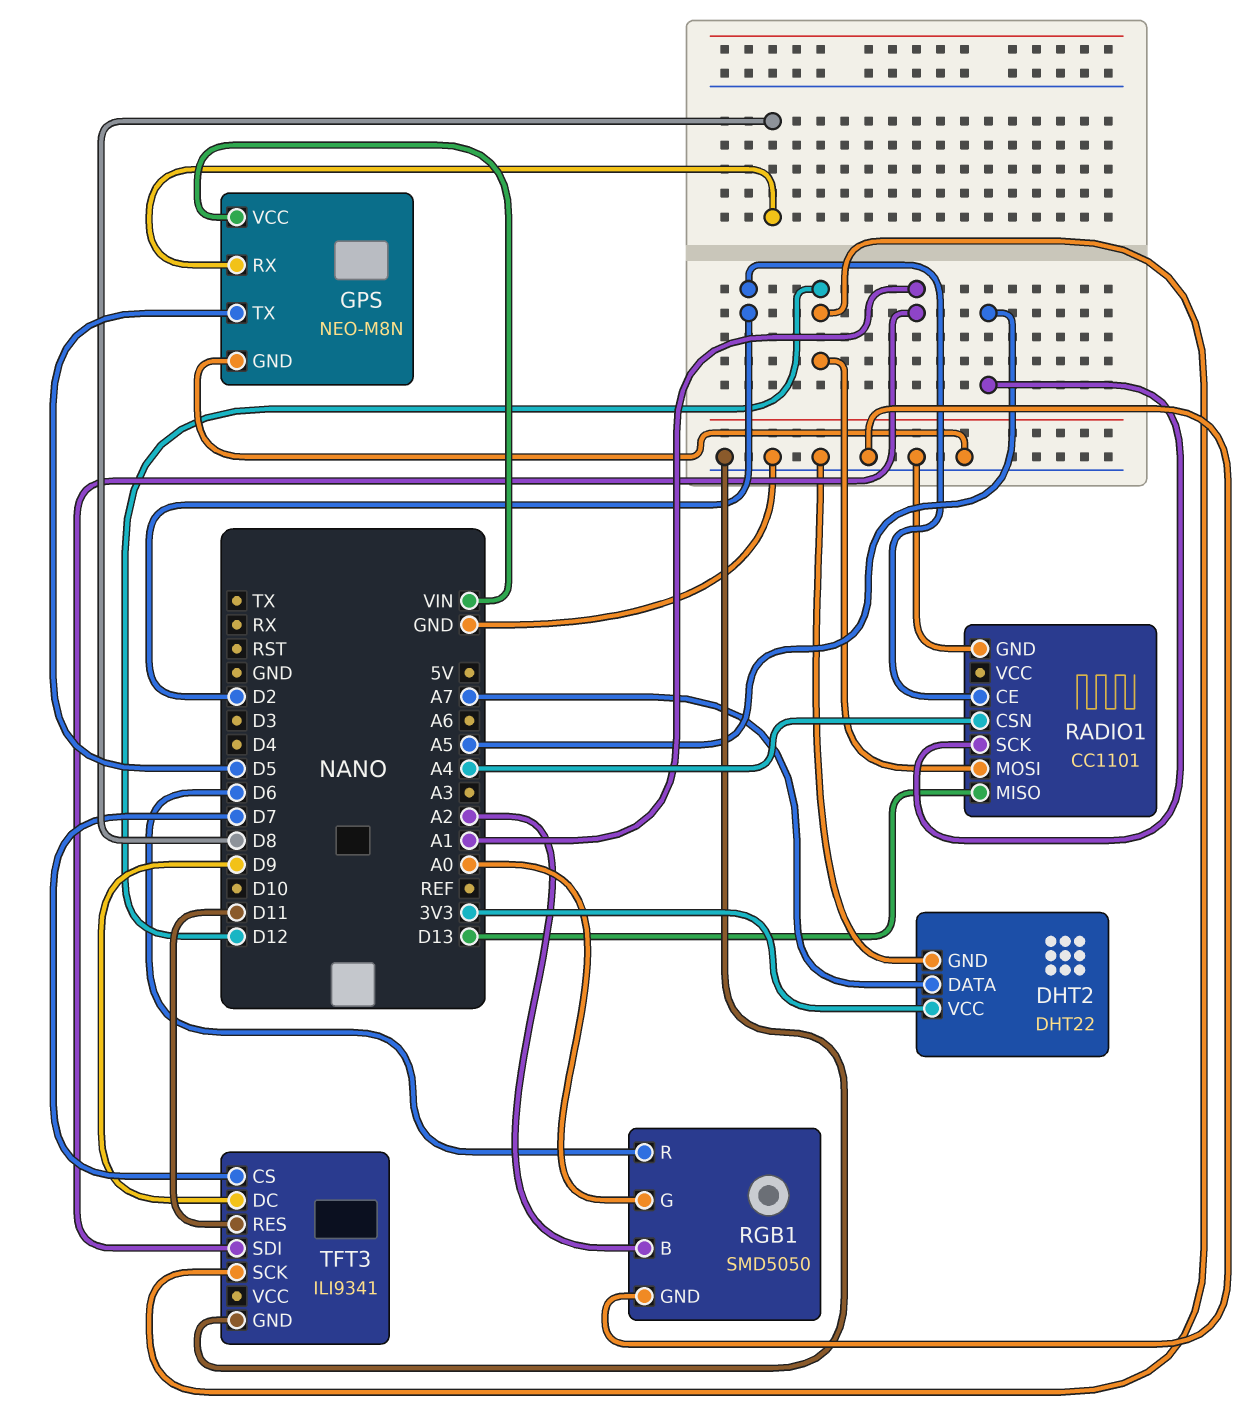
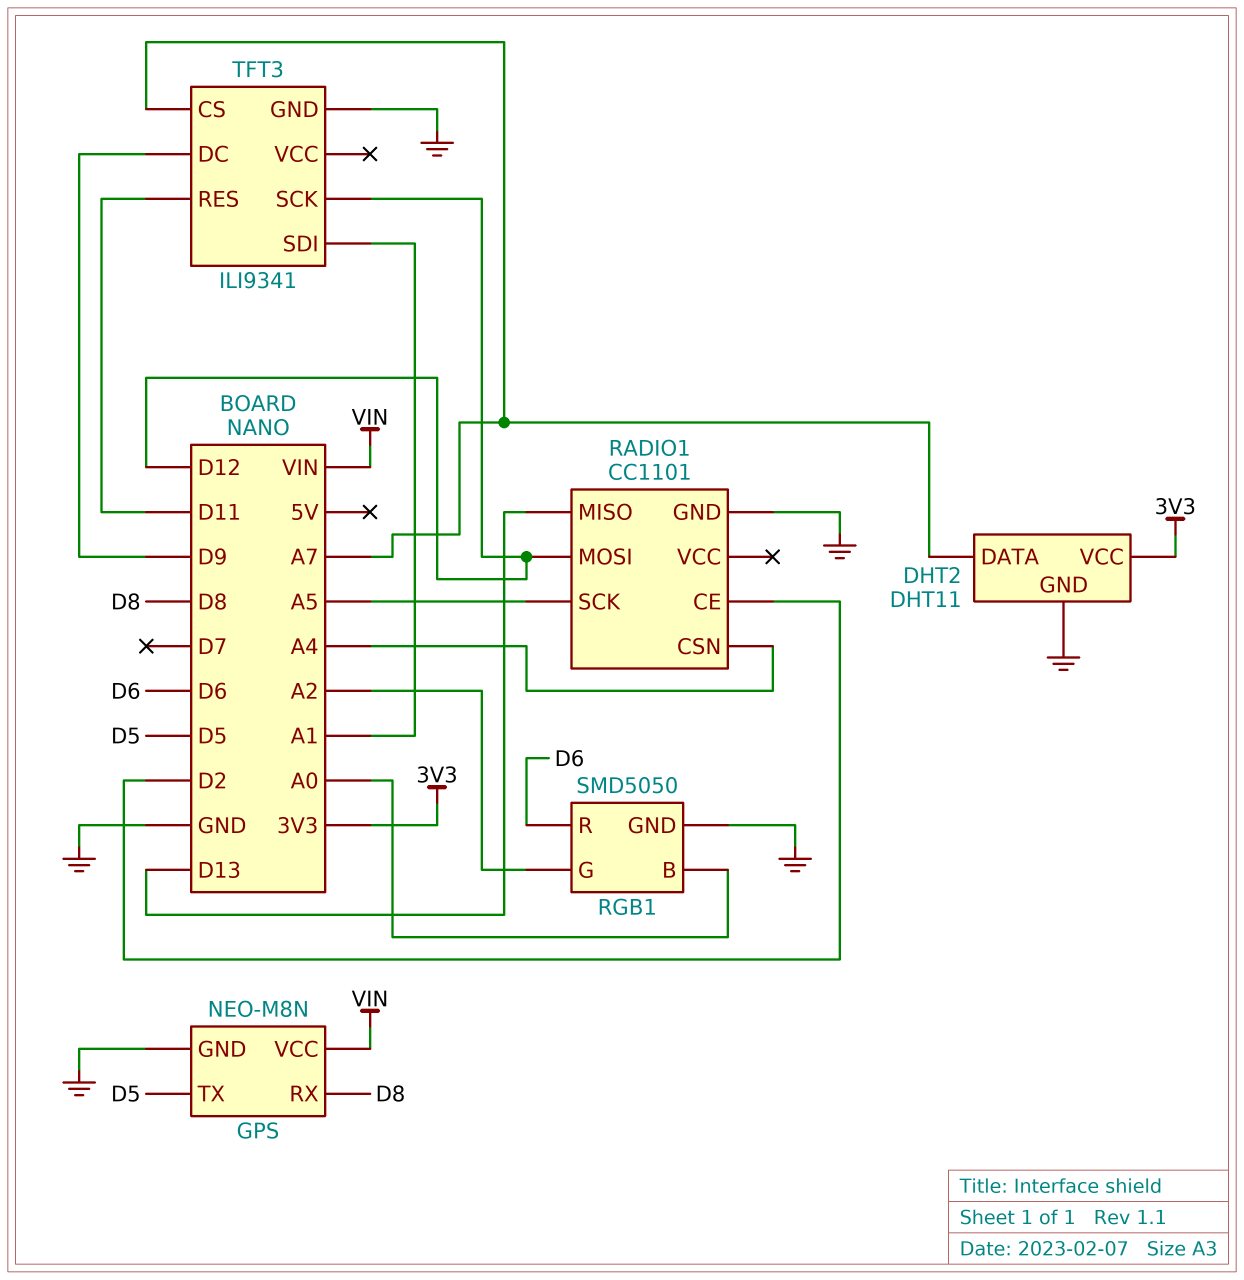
DHT2: DHT22 -> DHT11
RGB1 pin B: A2 -> A0
RGB1 pin G: A0 -> A2
TFT3 pin CS: D7 -> A7

